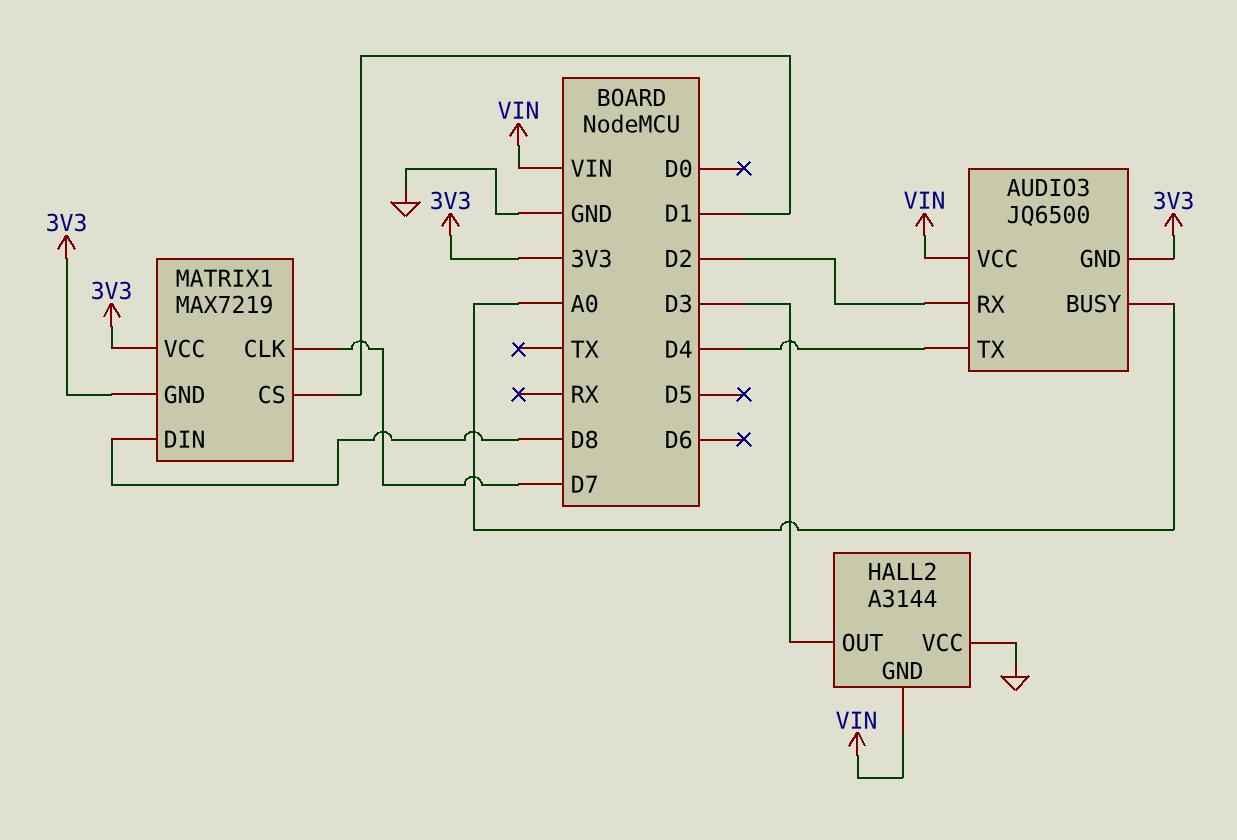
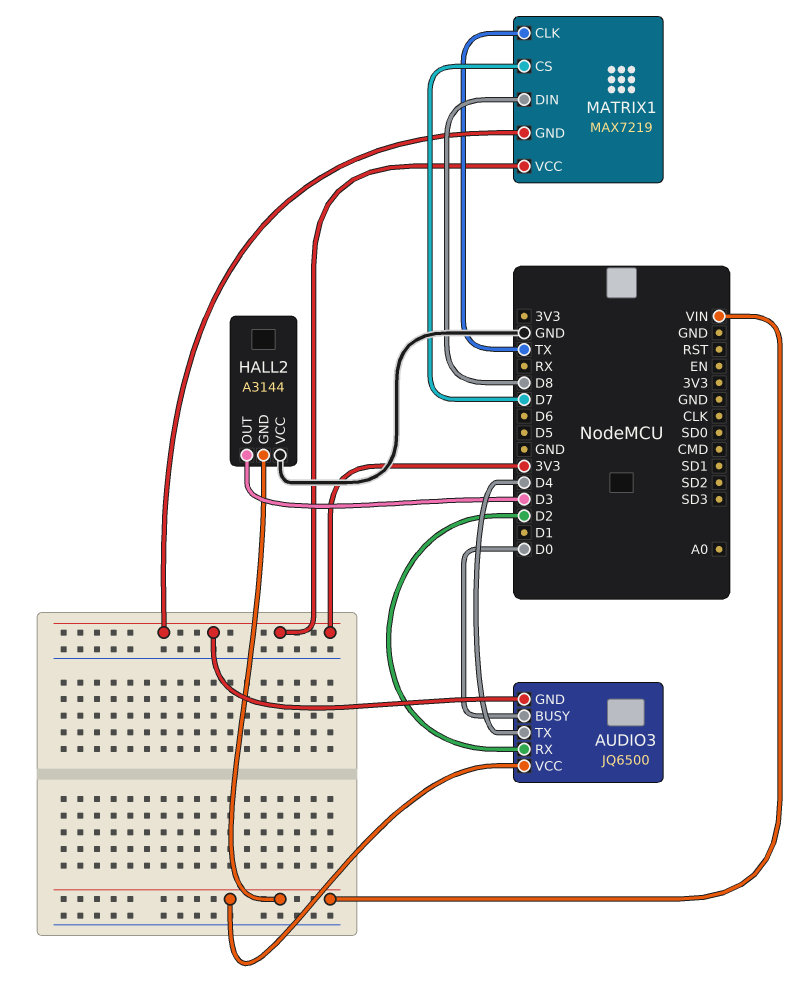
AUDIO3 pin BUSY: A0 -> D0
MATRIX1 pin CLK: D7 -> TX
MATRIX1 pin CS: D1 -> D7

